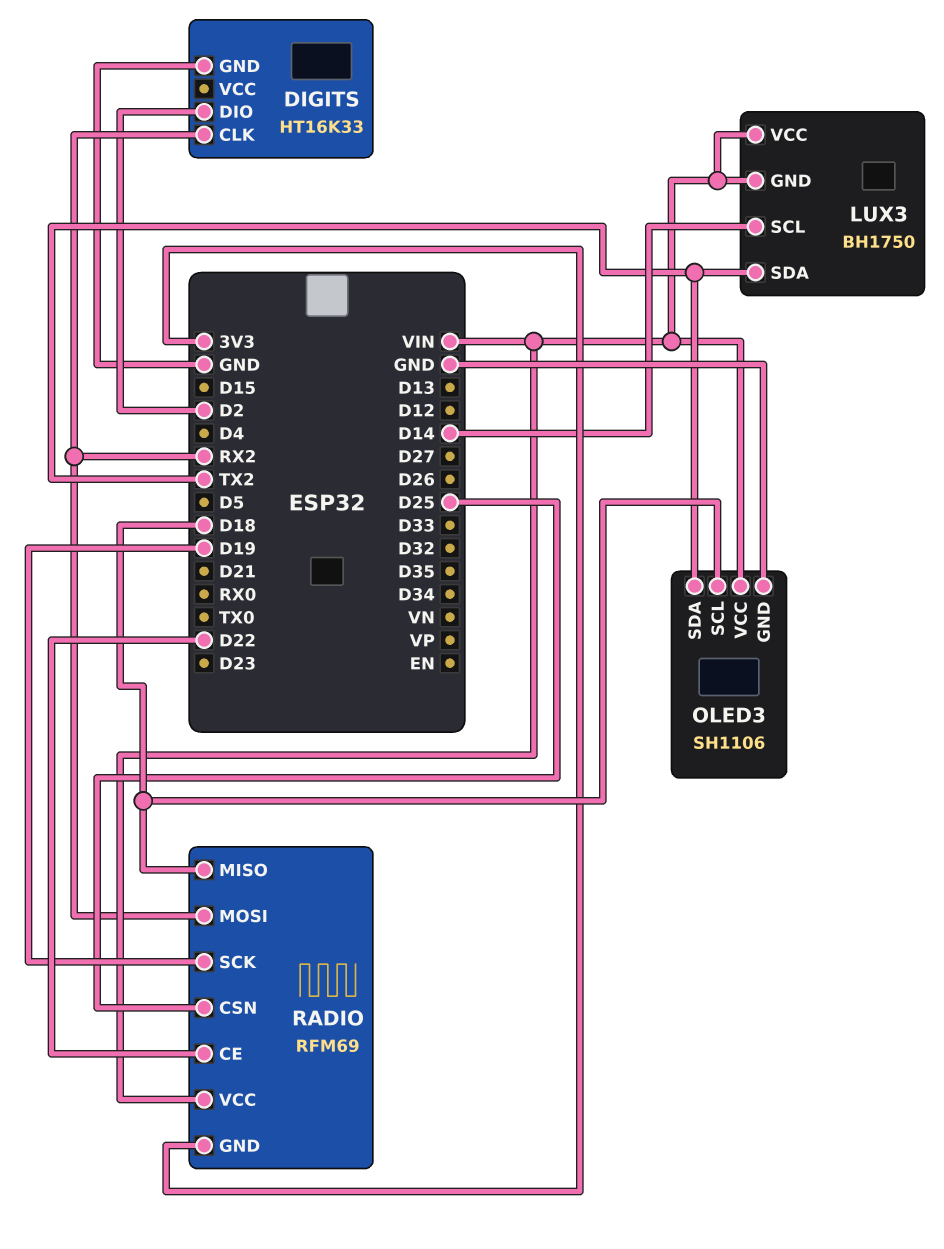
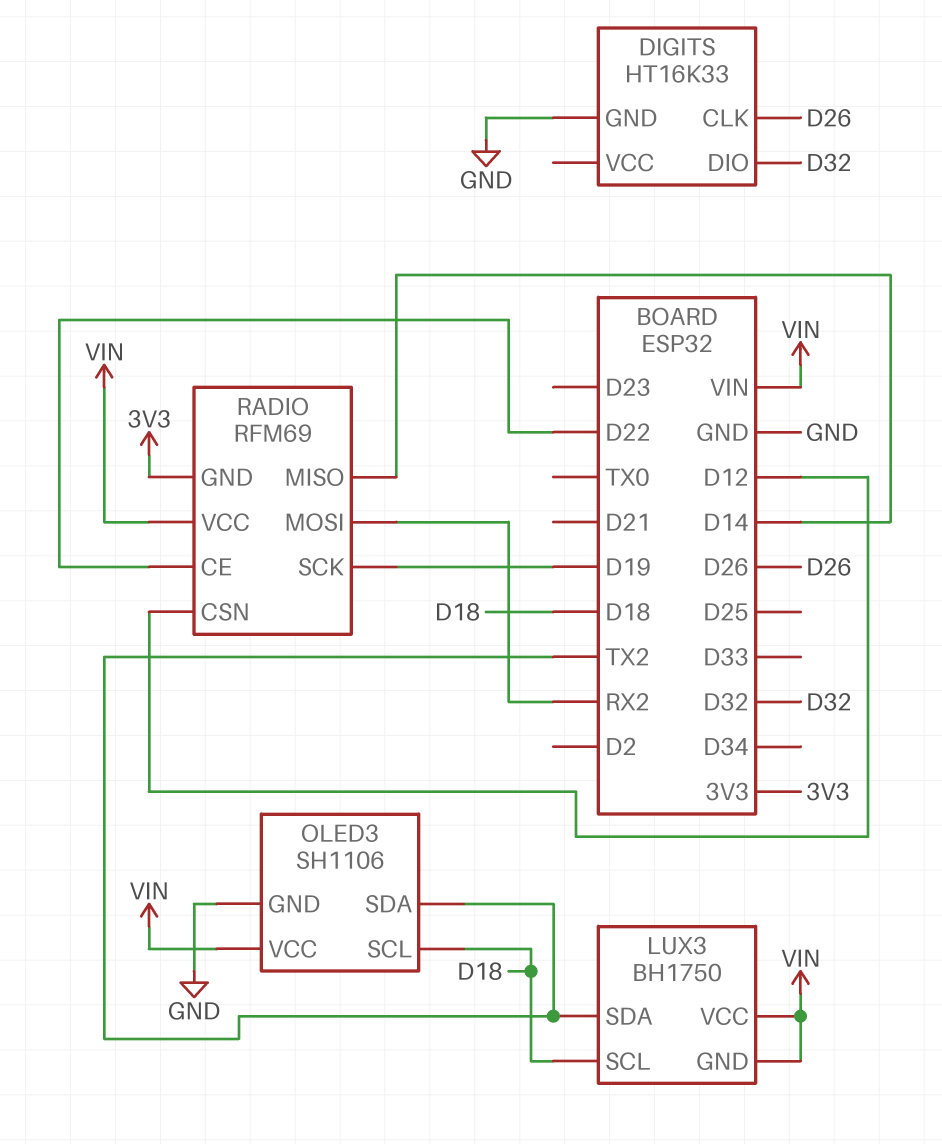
DIGITS pin CLK: RX2 -> D26
DIGITS pin DIO: D2 -> D32
LUX3 pin SCL: D14 -> D18
RADIO pin CSN: D25 -> D12
RADIO pin MISO: D18 -> D14

